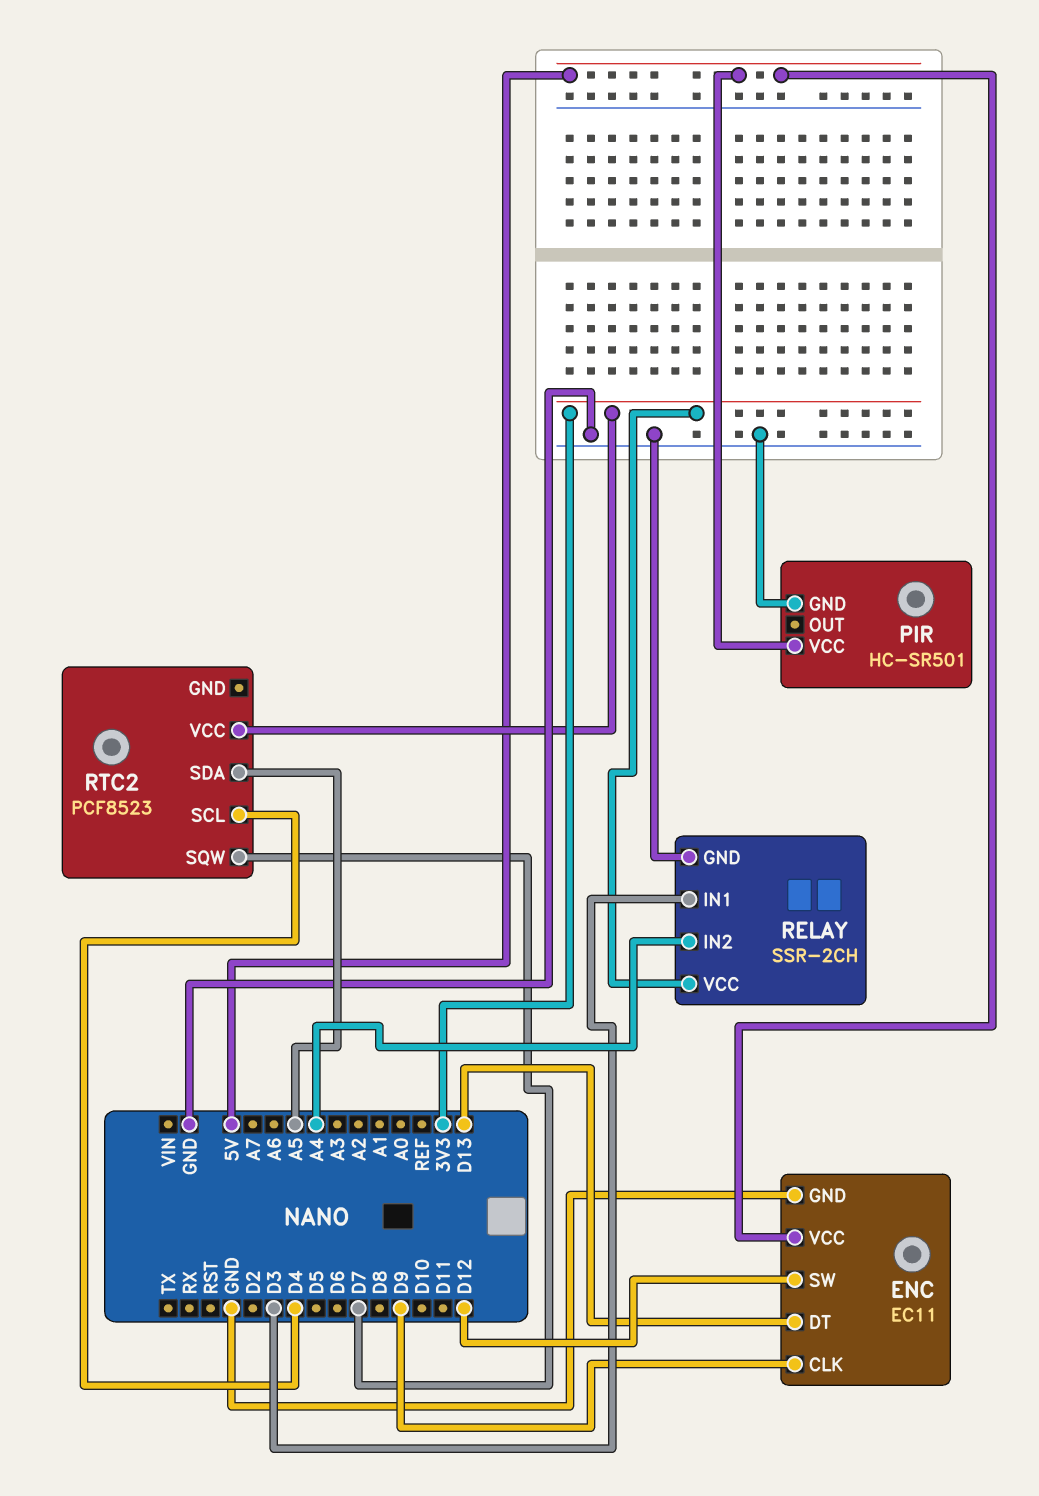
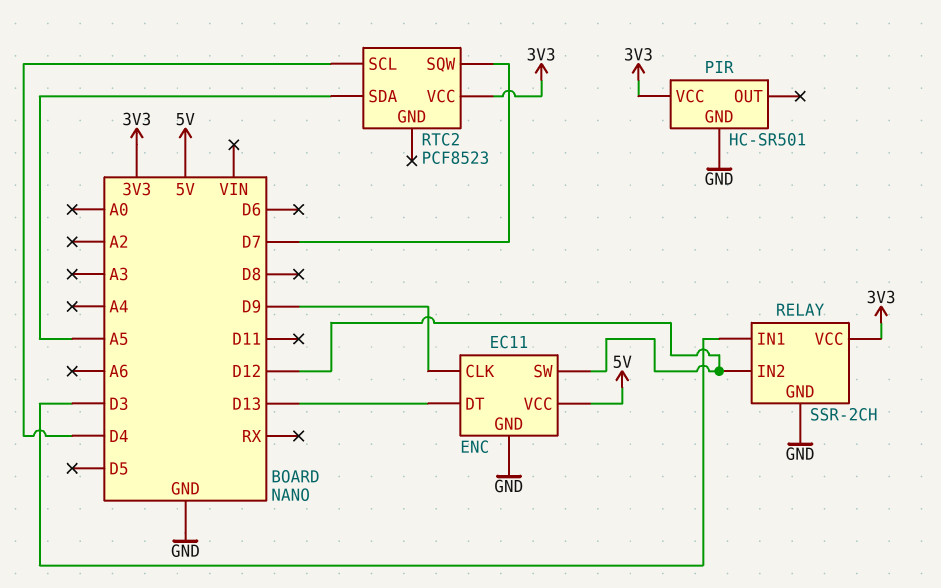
PIR pin VCC: 5V -> 3V3
RELAY pin IN2: A4 -> D12

